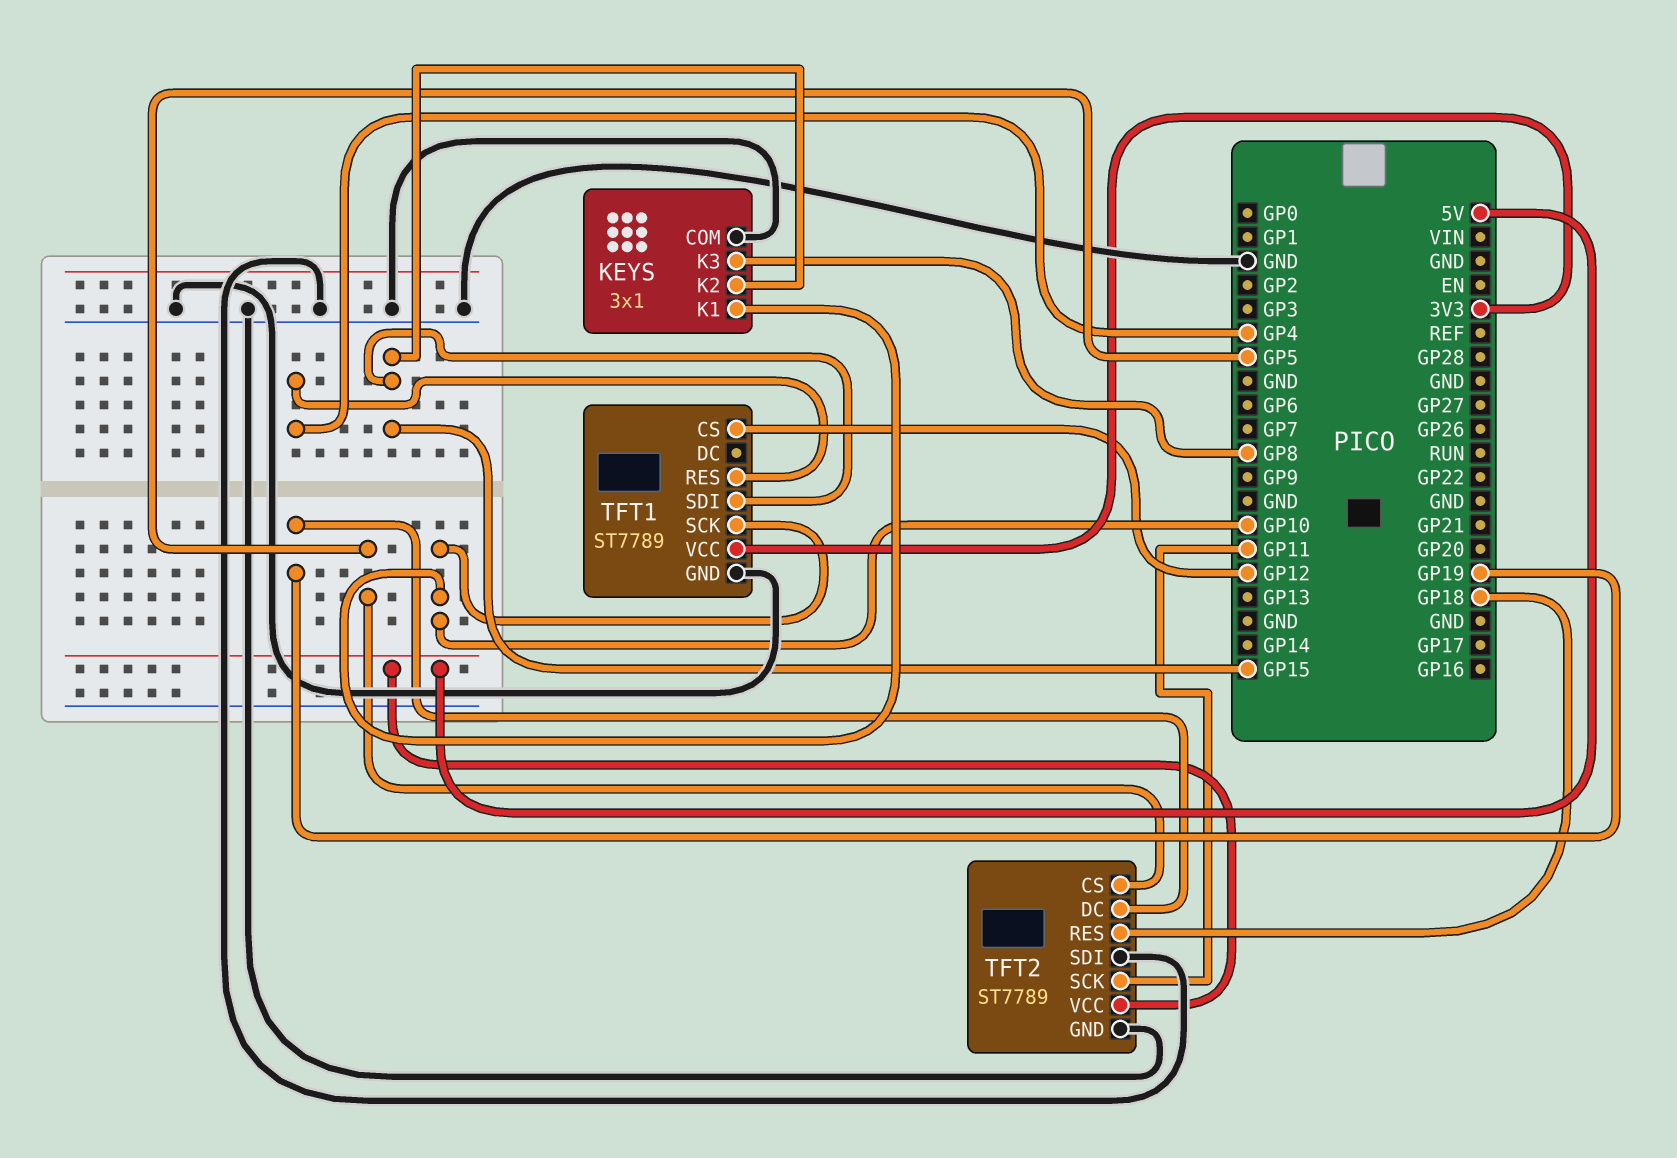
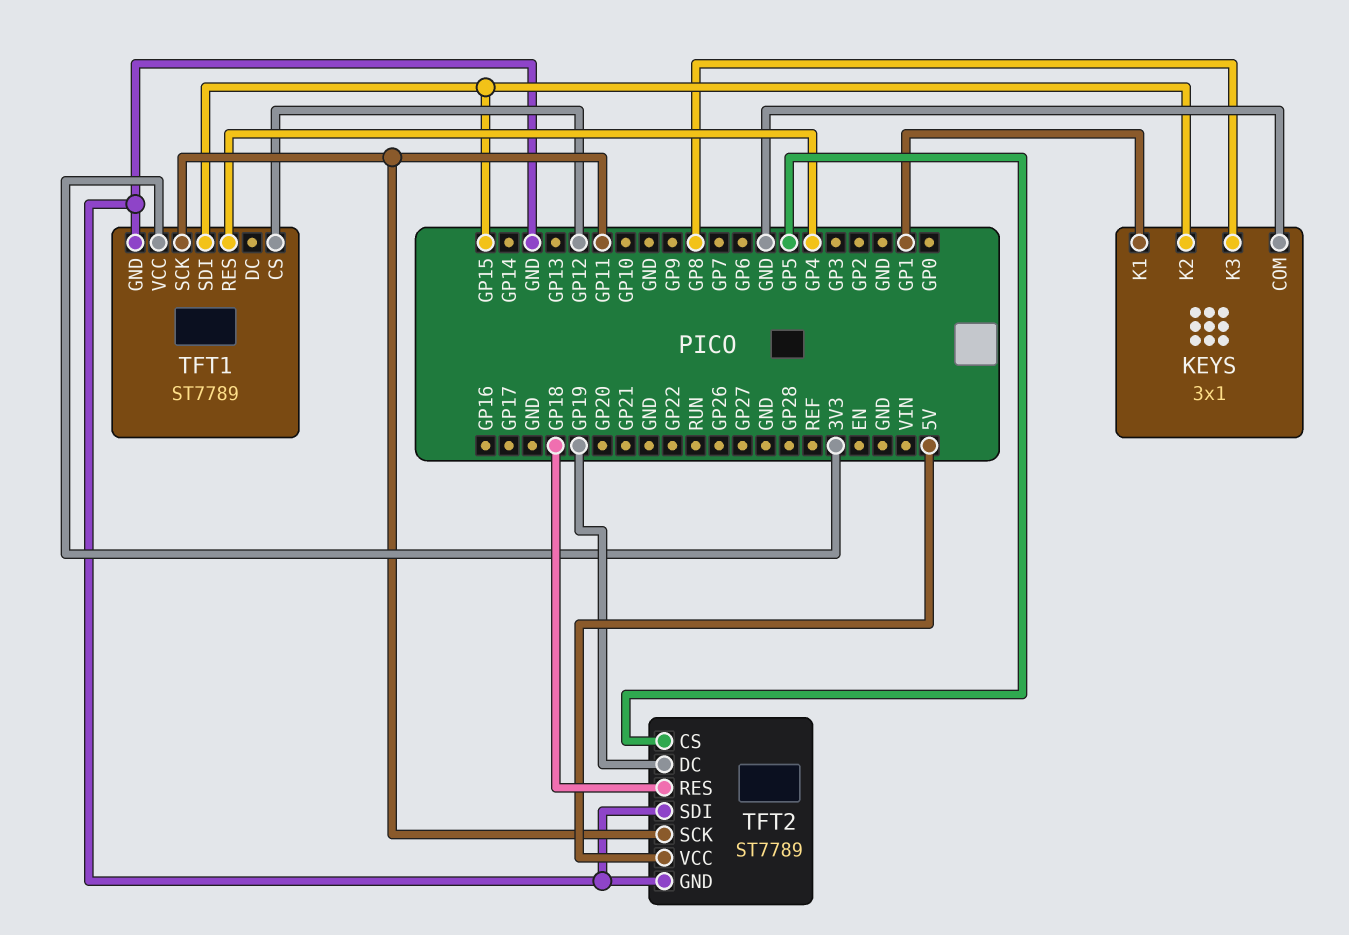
KEYS pin K1: GP10 -> GP1
TFT1 pin SCK: GP10 -> GP11

